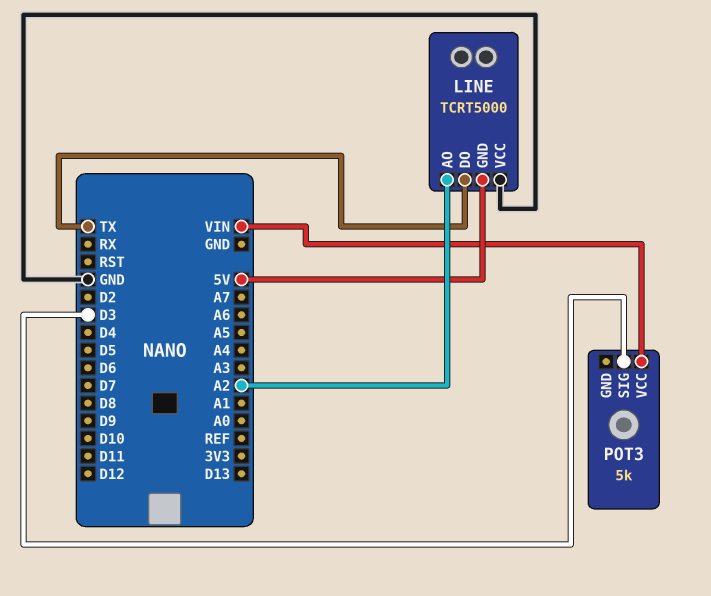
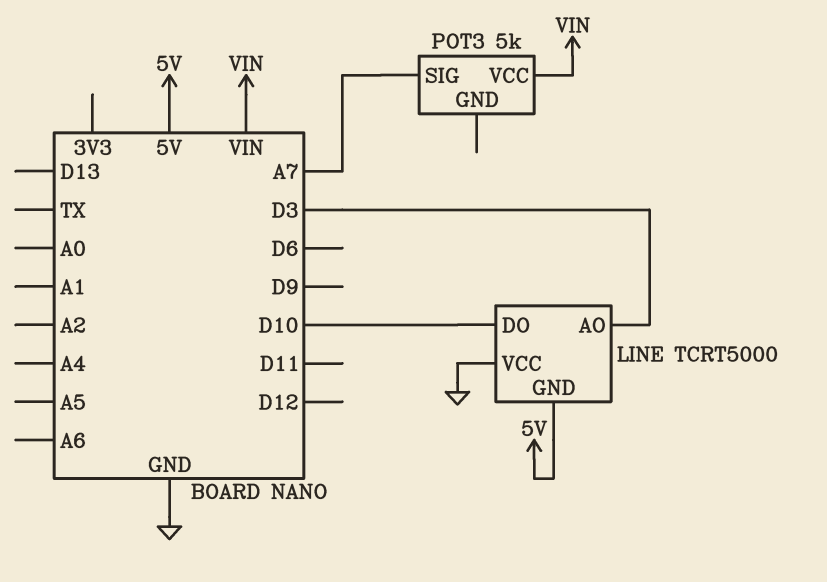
LINE pin AO: A2 -> D3
LINE pin DO: TX -> D10
POT3 pin SIG: D3 -> A7

